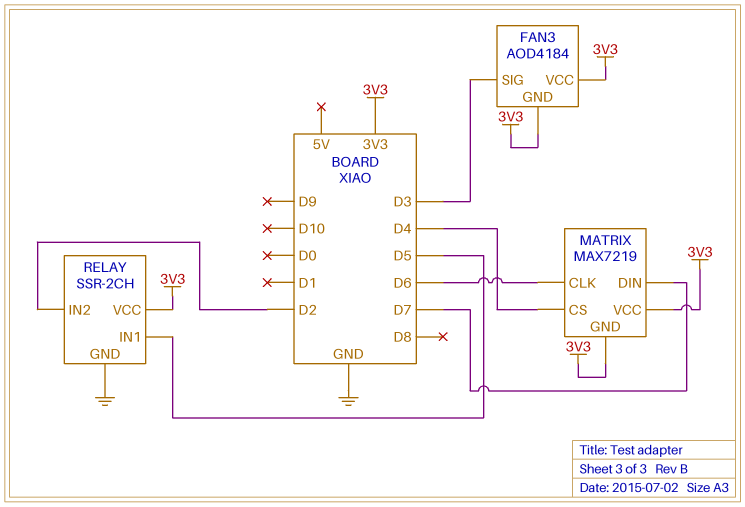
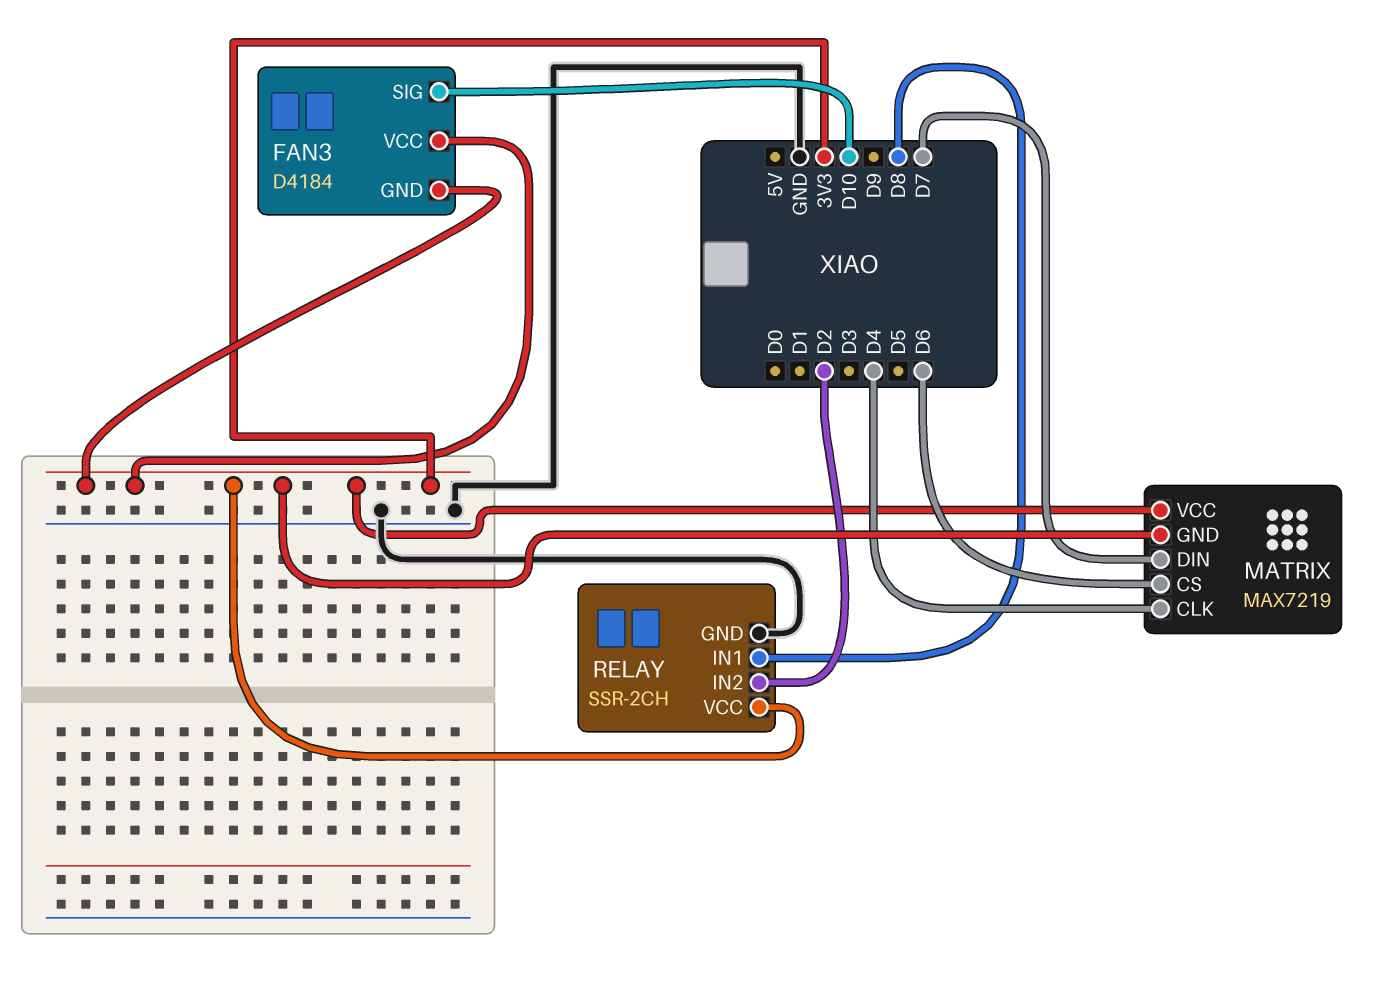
FAN3: AOD4184 -> D4184
FAN3 pin SIG: D3 -> D10
MATRIX pin CLK: D6 -> D4
MATRIX pin CS: D4 -> D6
RELAY pin IN1: D5 -> D8

